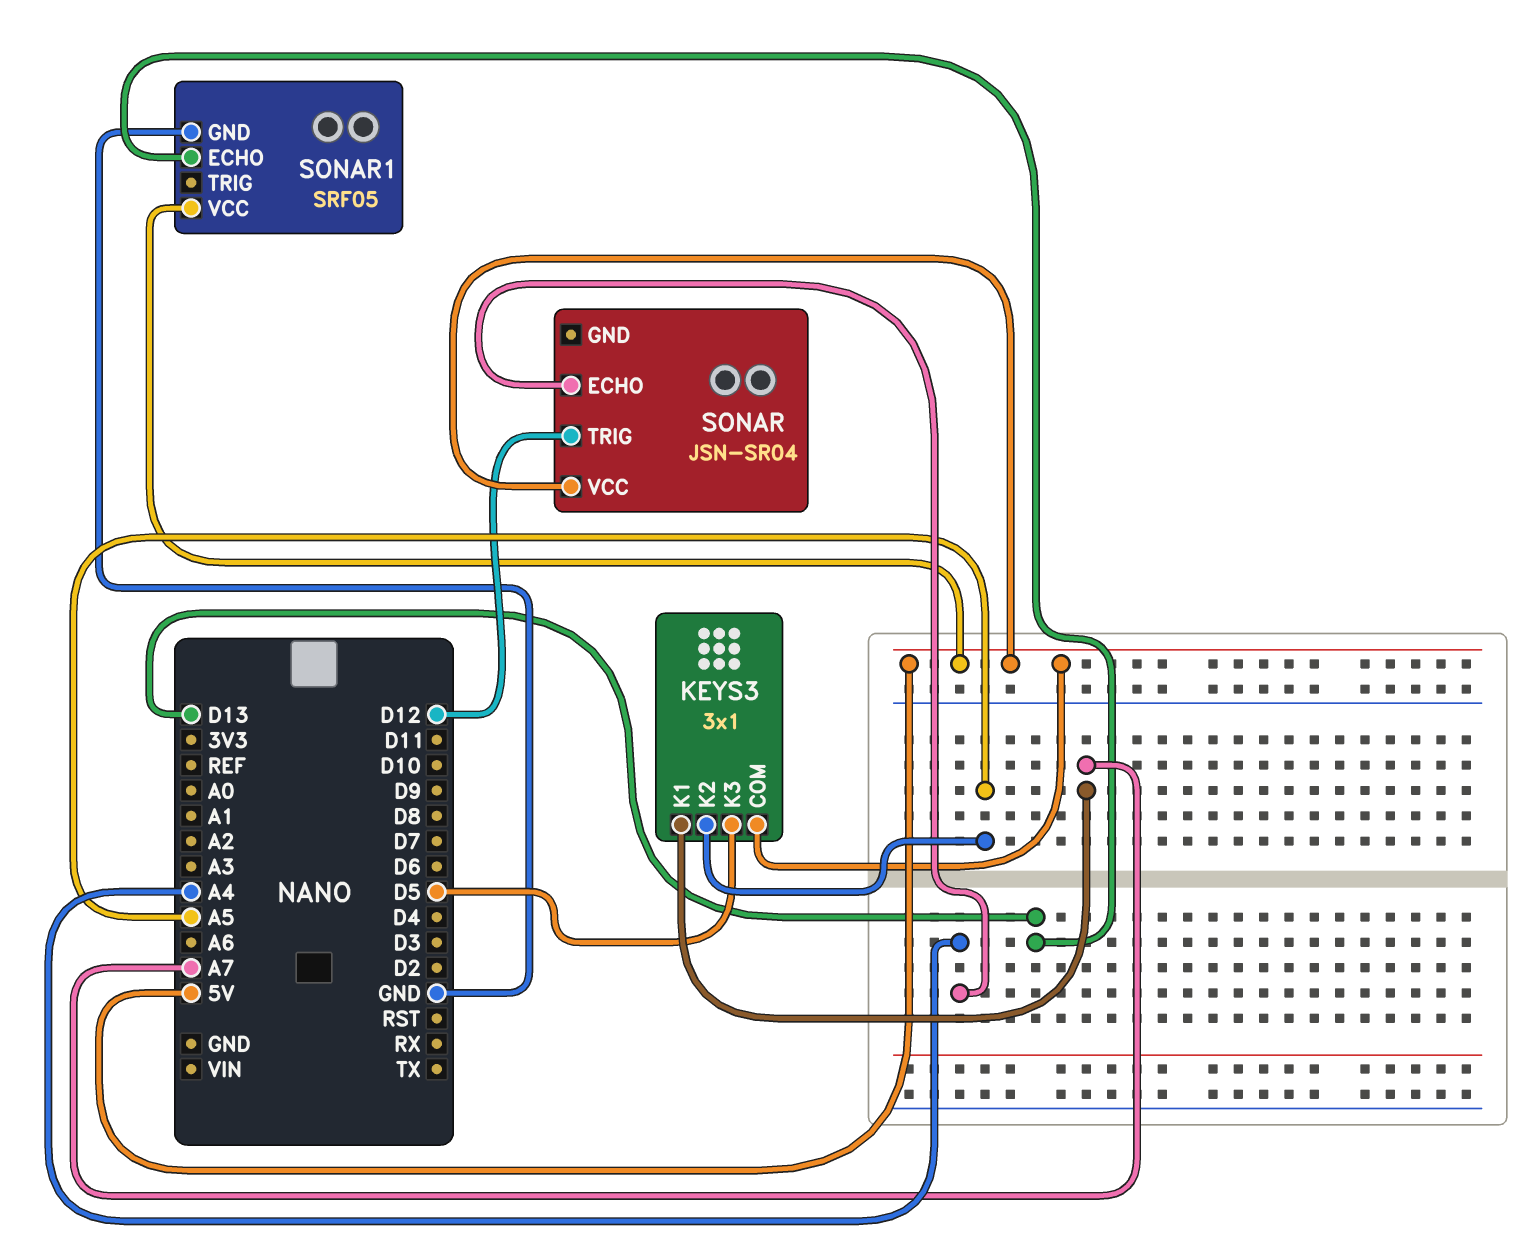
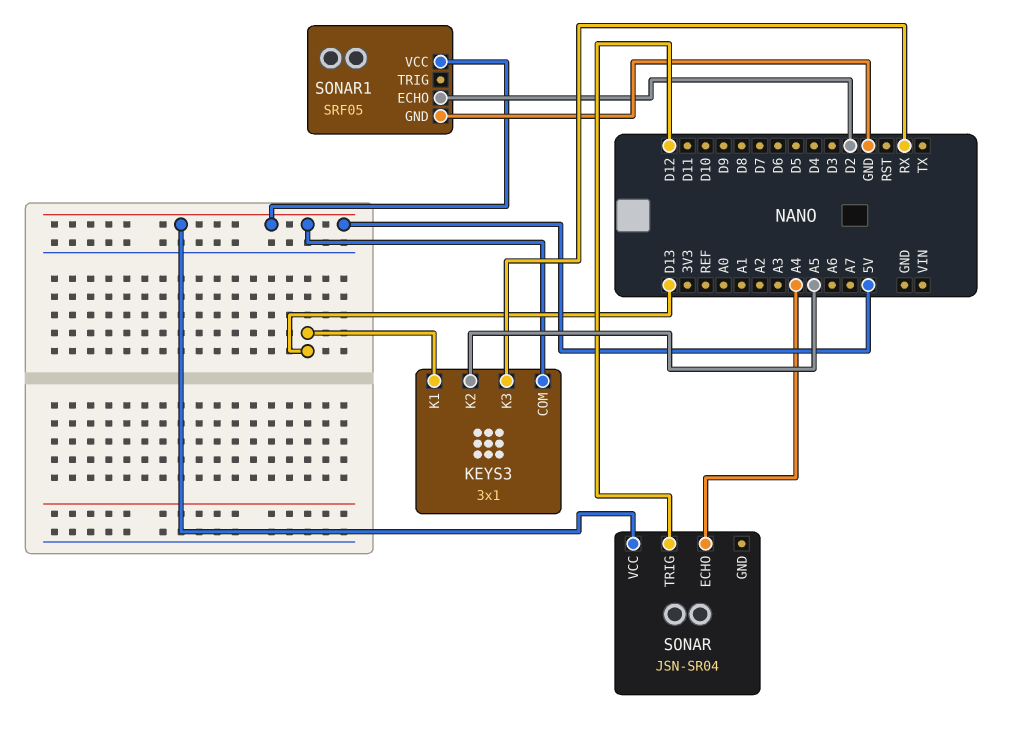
KEYS3 pin K1: A7 -> D13
KEYS3 pin K3: D5 -> RX
SONAR1 pin ECHO: D13 -> D2

